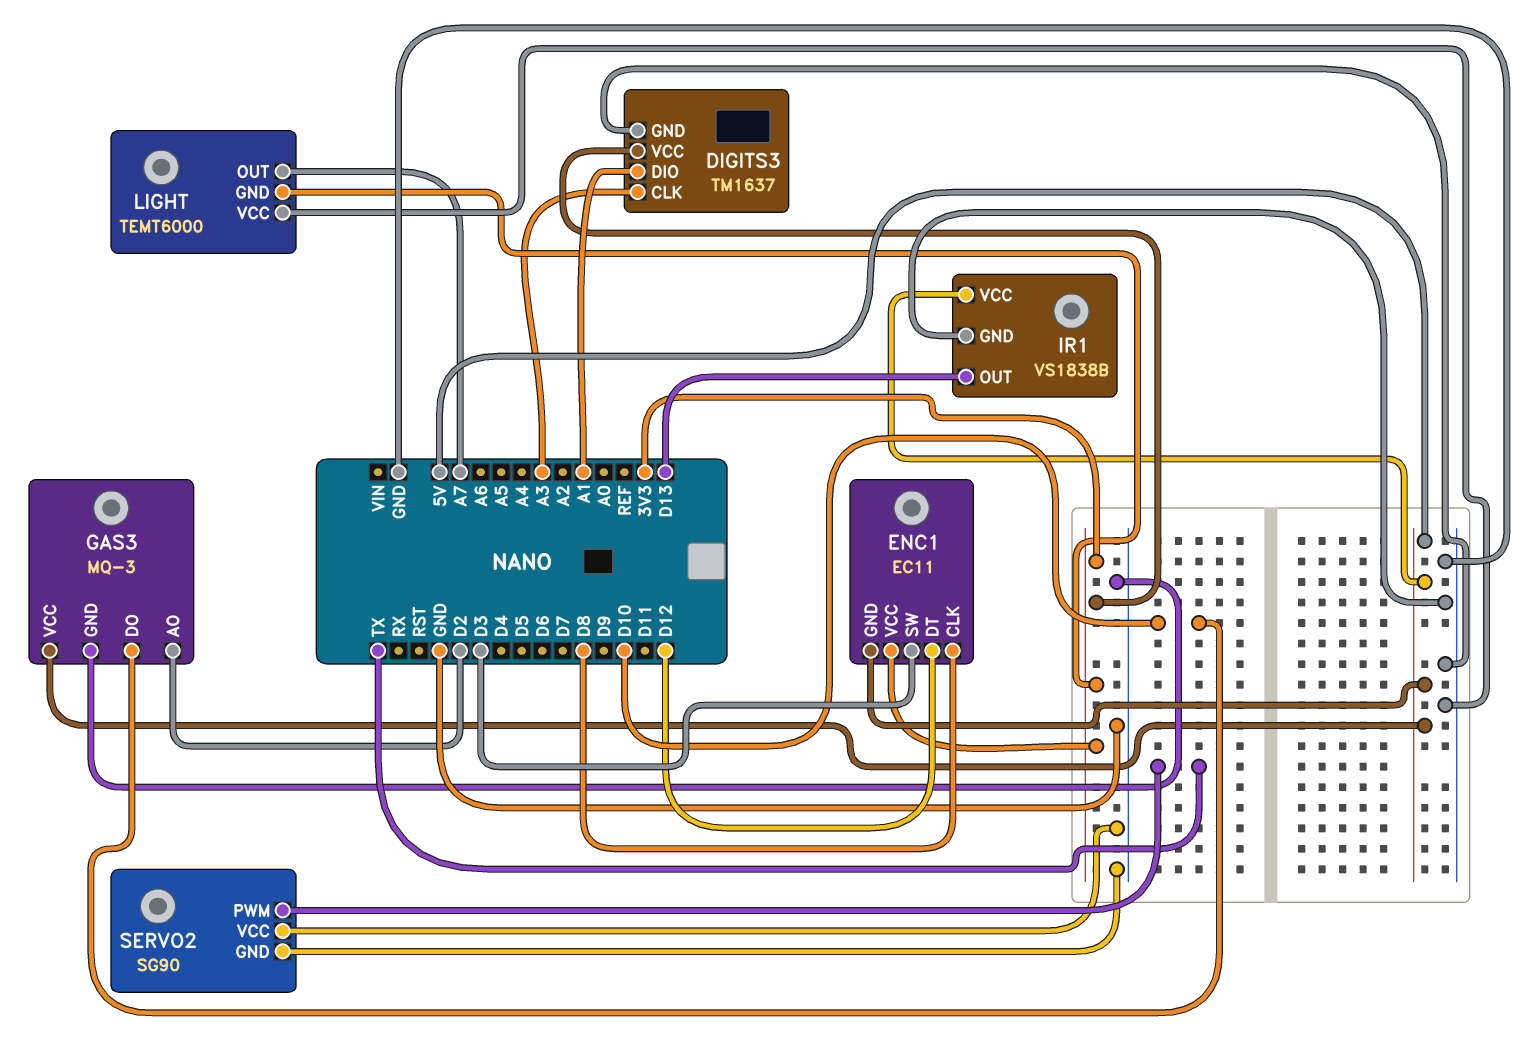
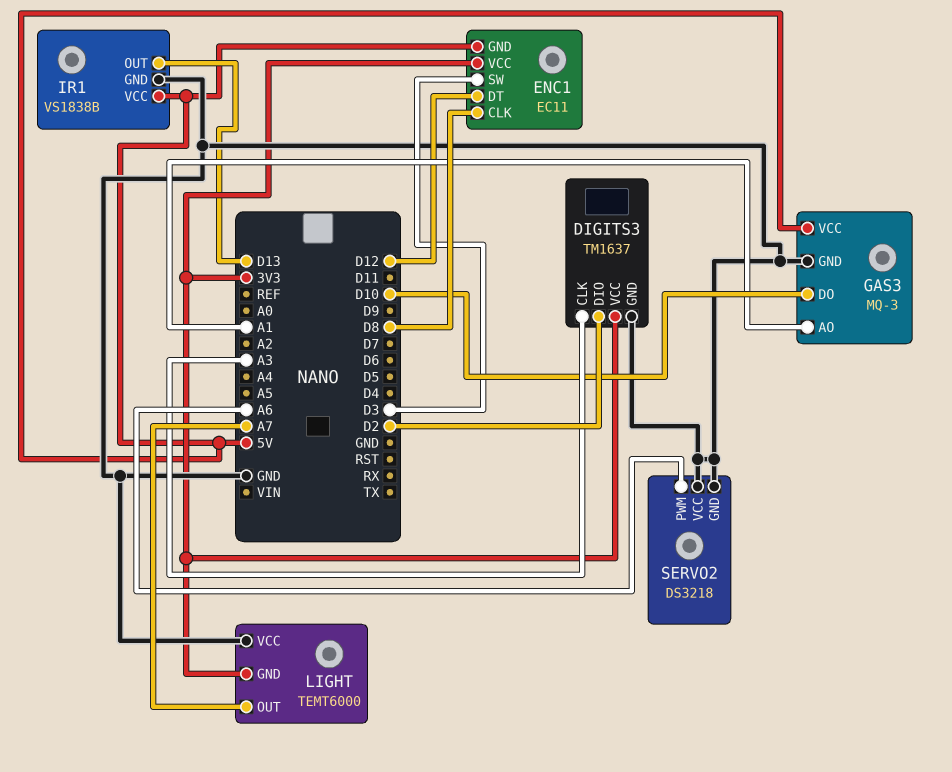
DIGITS3 pin DIO: A1 -> D2
GAS3 pin AO: D2 -> A1
SERVO2: SG90 -> DS3218
SERVO2 pin PWM: TX -> A6

